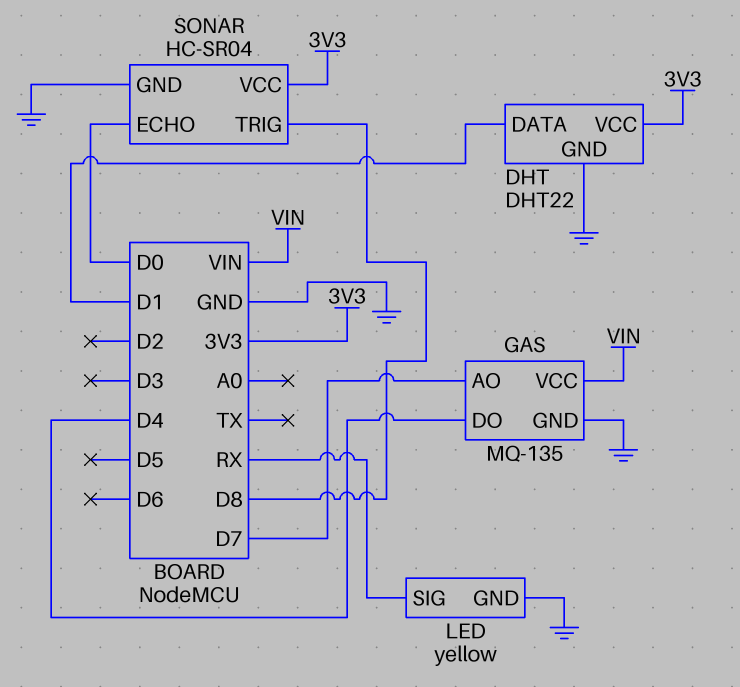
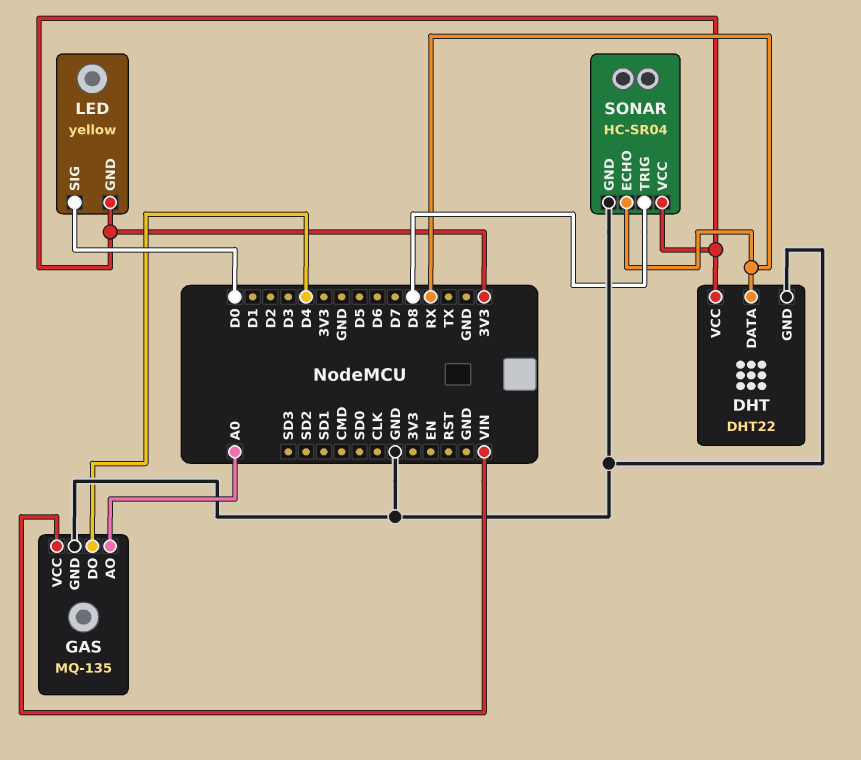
DHT pin DATA: D1 -> RX
GAS pin AO: D7 -> A0
LED pin GND: GND -> 3V3
LED pin SIG: RX -> D0
SONAR pin ECHO: D0 -> RX

